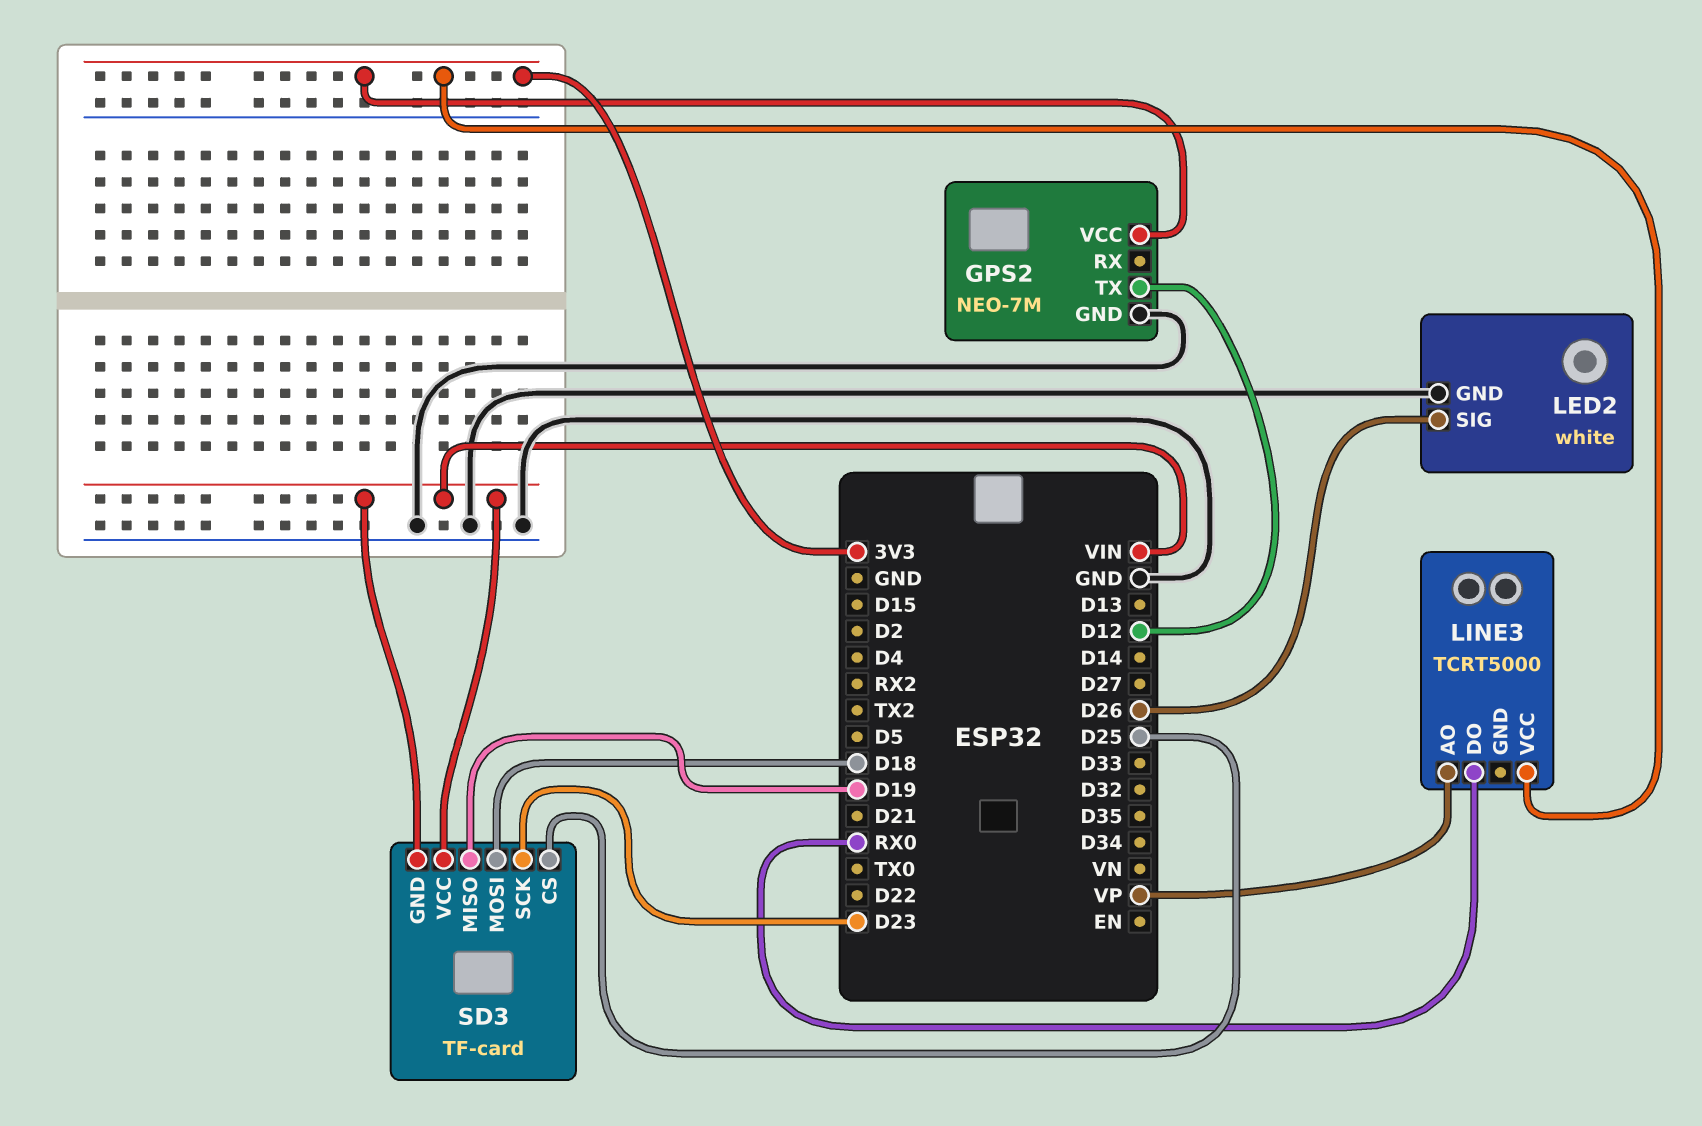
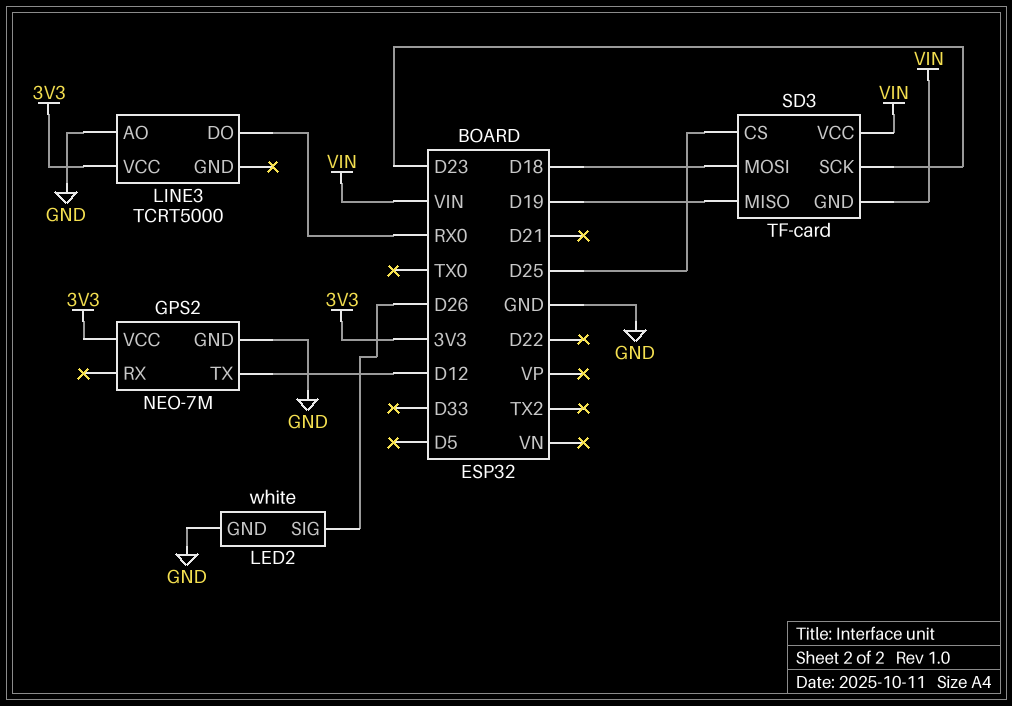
LINE3 pin AO: VP -> GND

